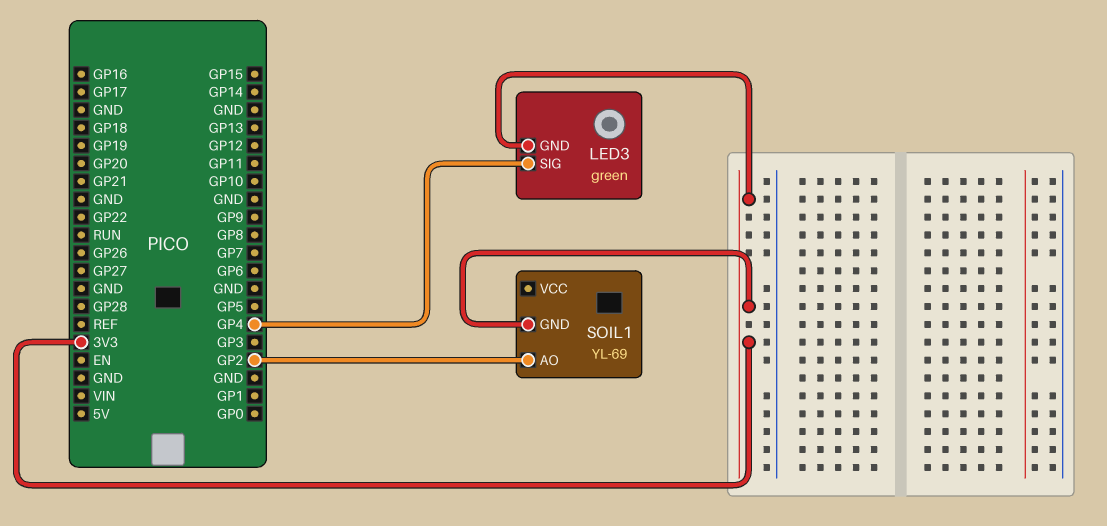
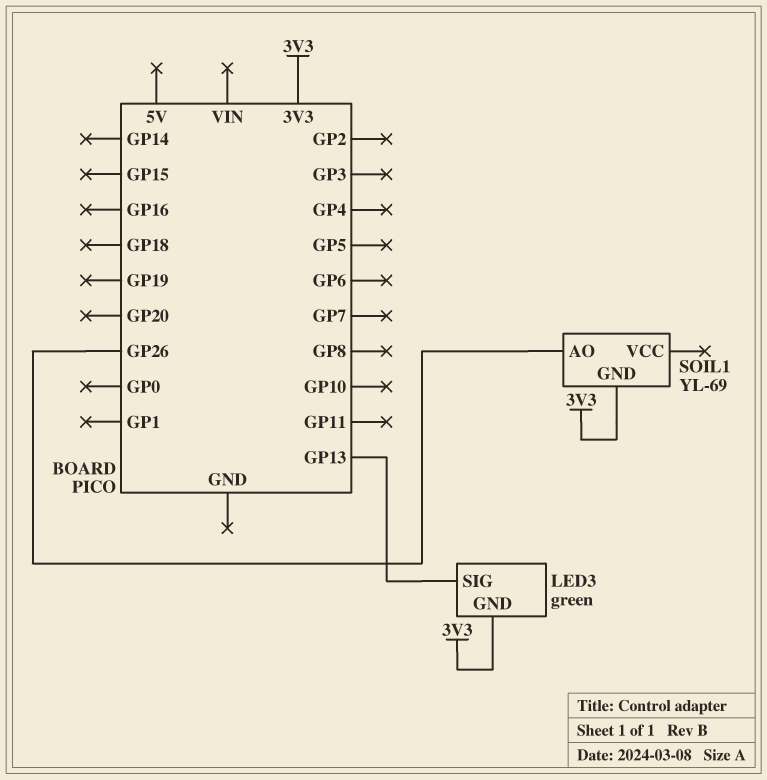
LED3 pin SIG: GP4 -> GP13
SOIL1 pin AO: GP2 -> GP26

